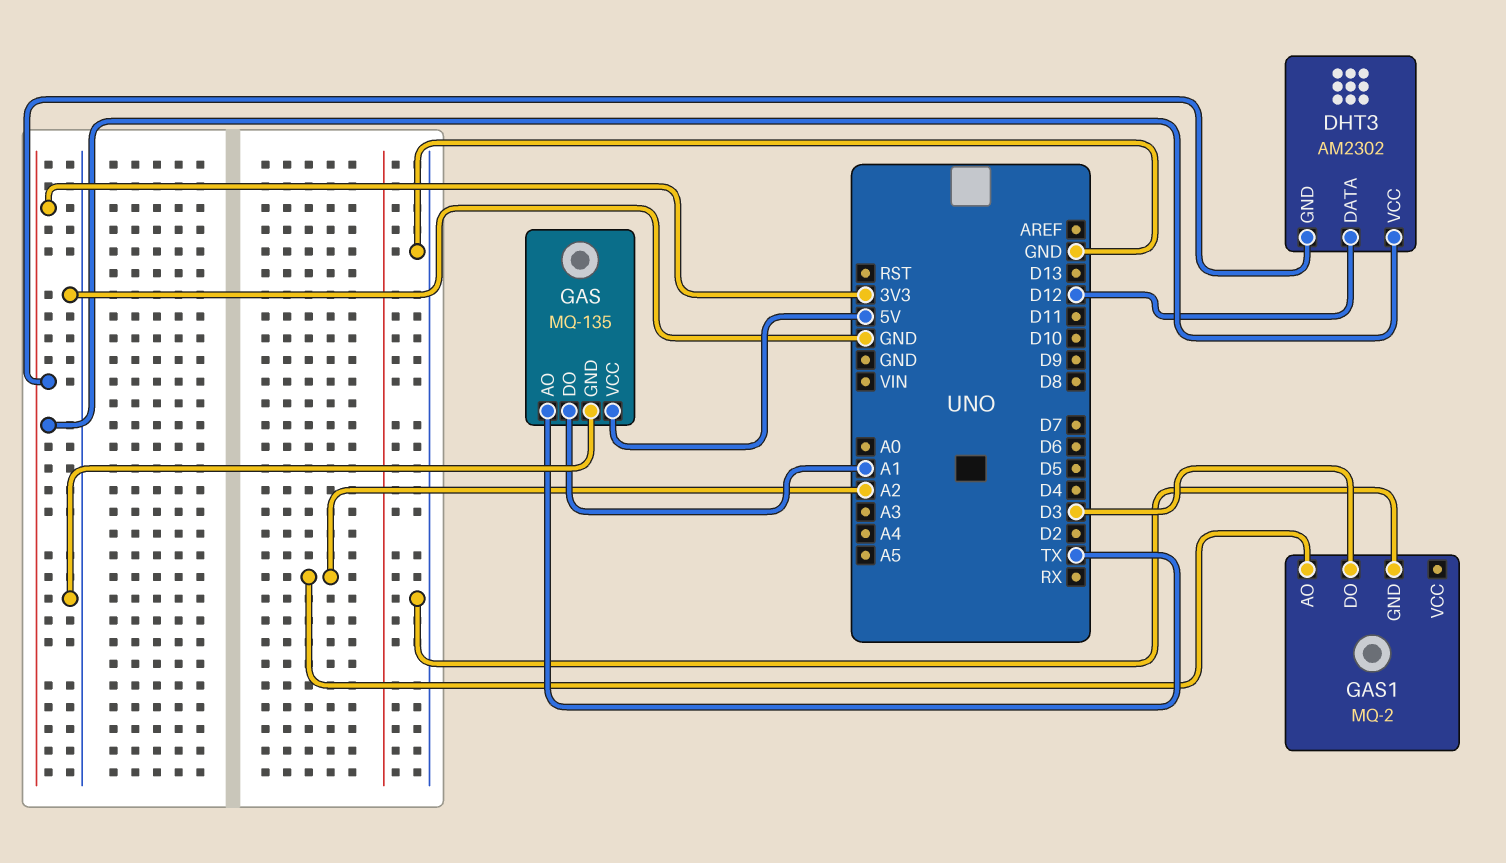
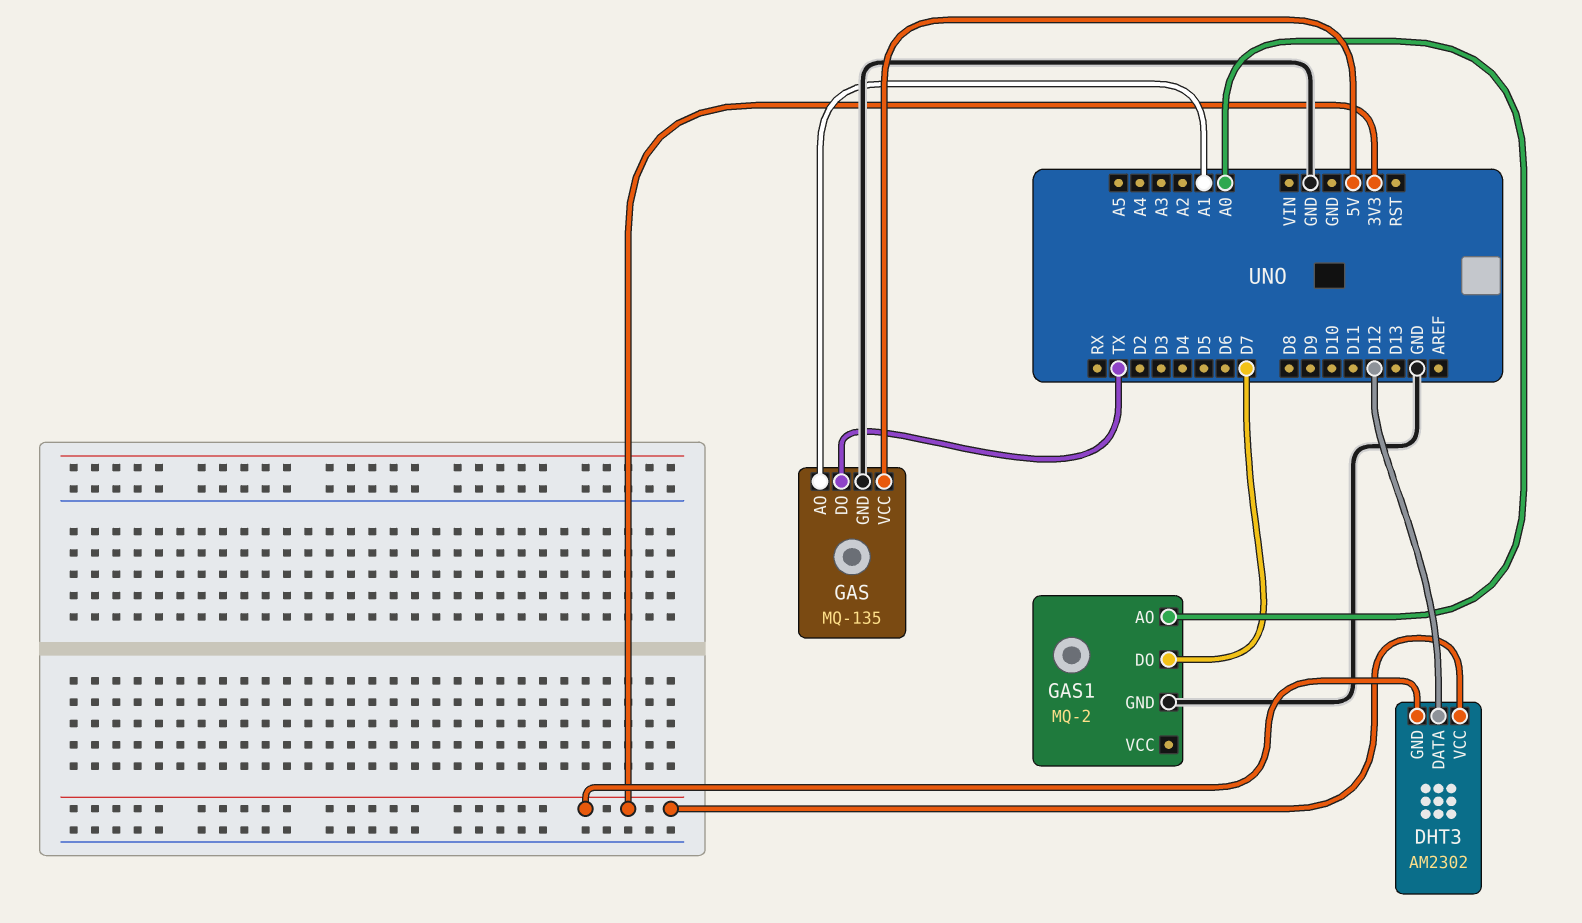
GAS pin AO: TX -> A1
GAS pin DO: A1 -> TX
GAS1 pin AO: A2 -> A0
GAS1 pin DO: D3 -> D7

